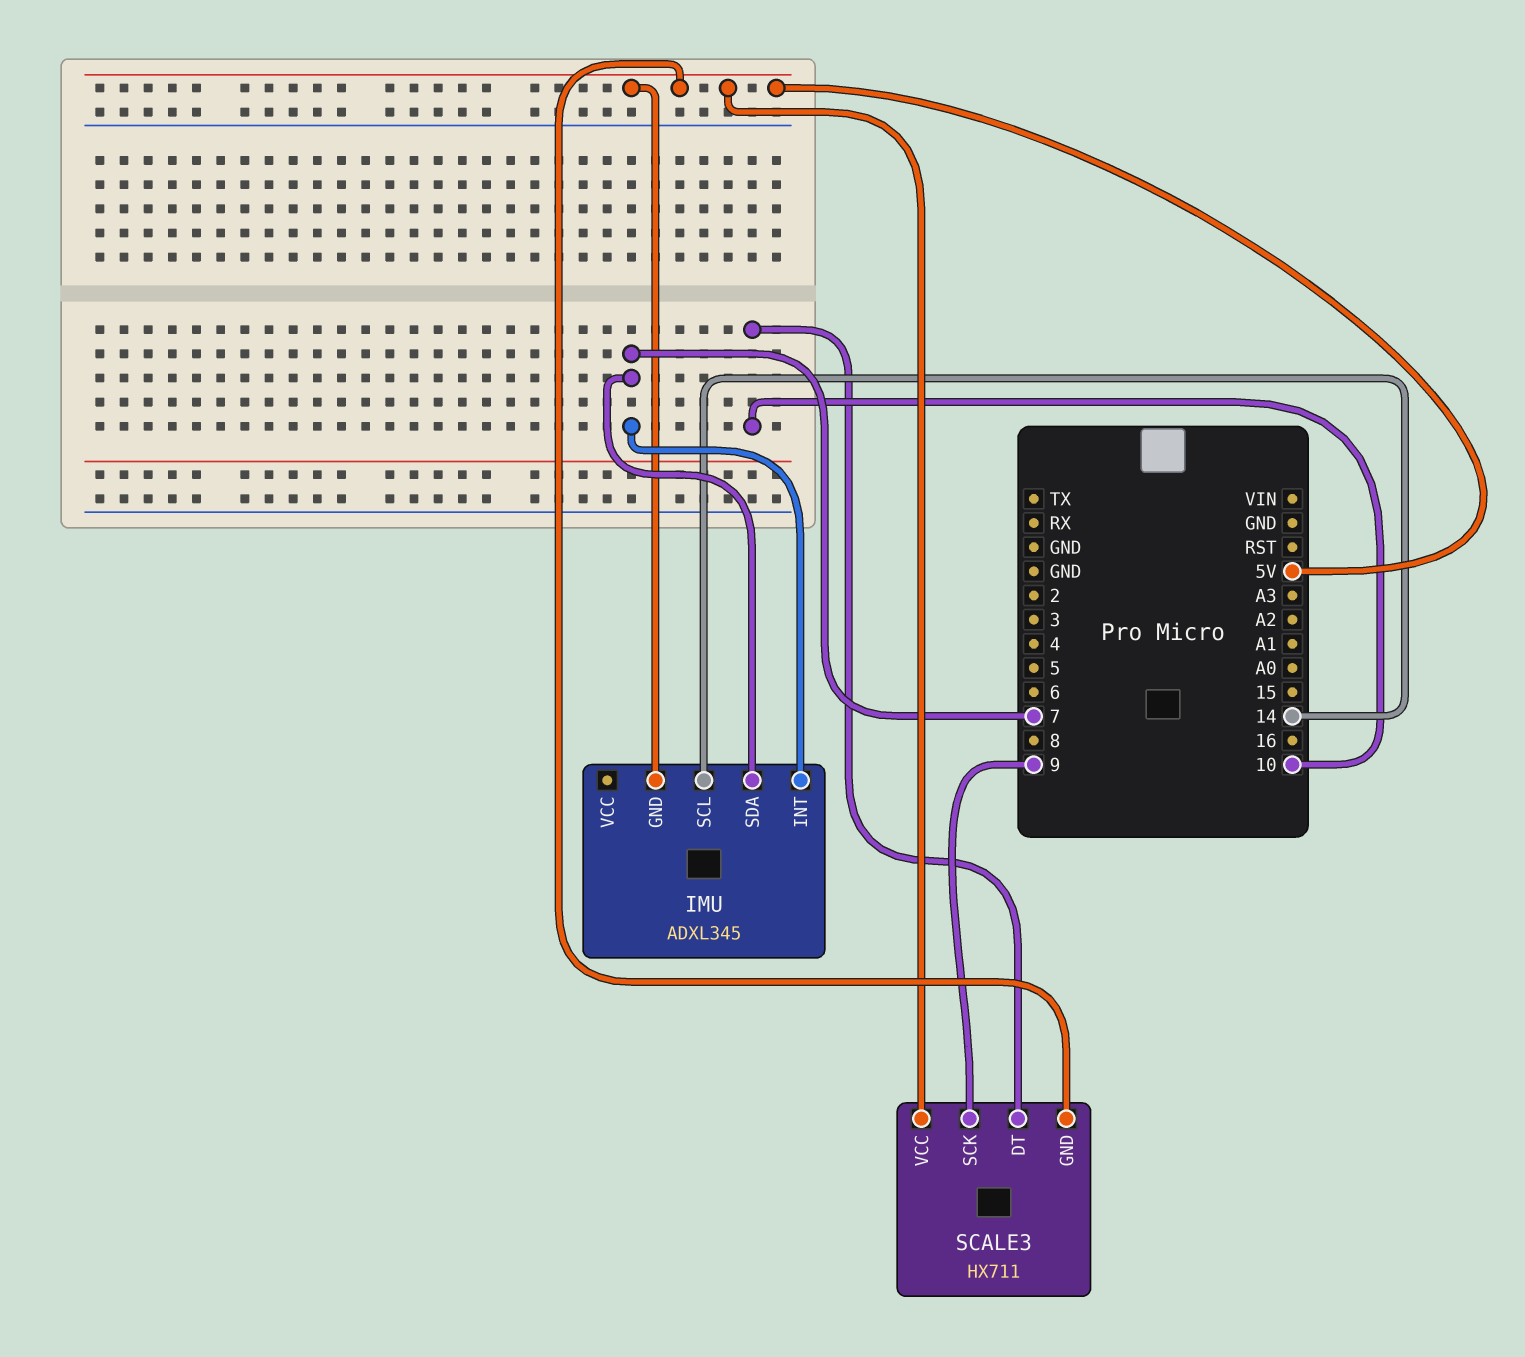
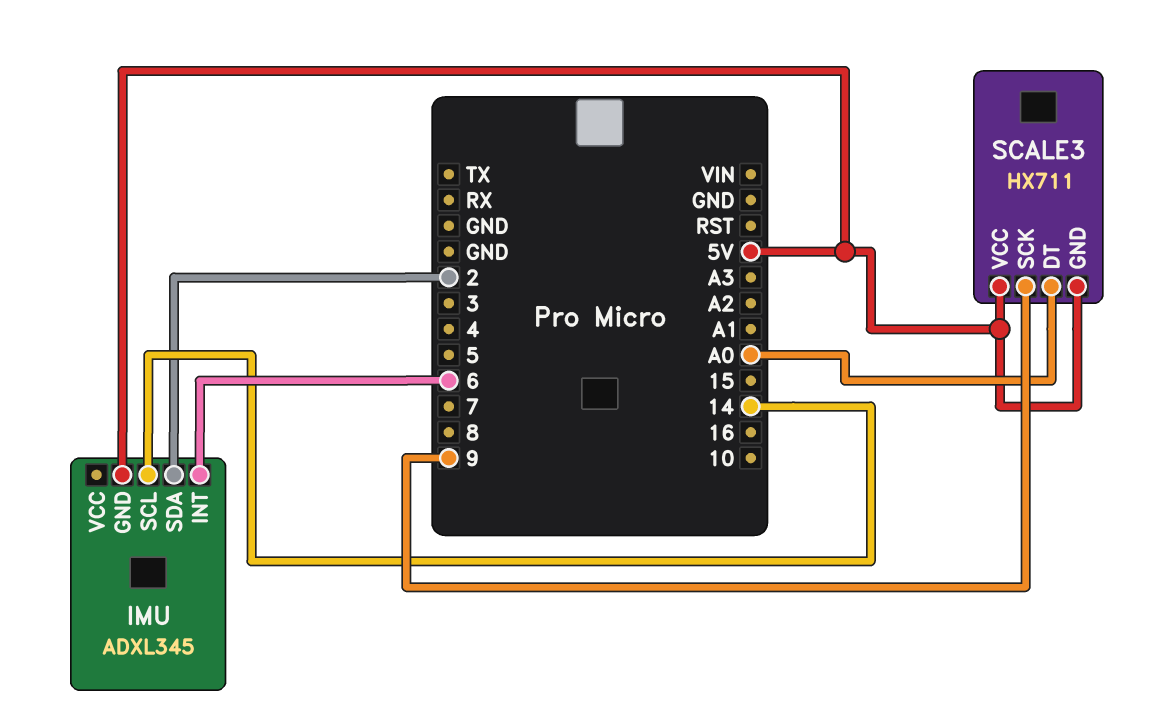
IMU pin INT: 7 -> 6
IMU pin SDA: 7 -> 2
SCALE3 pin DT: 10 -> A0

